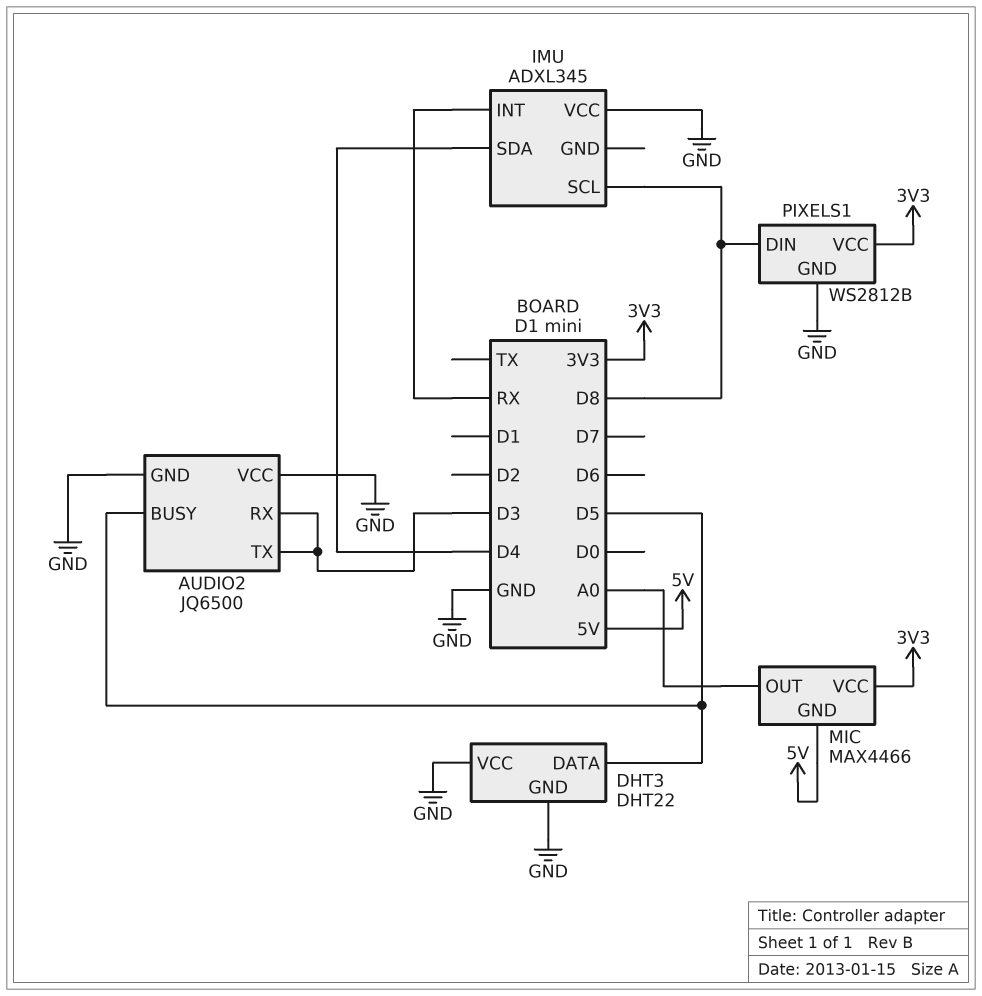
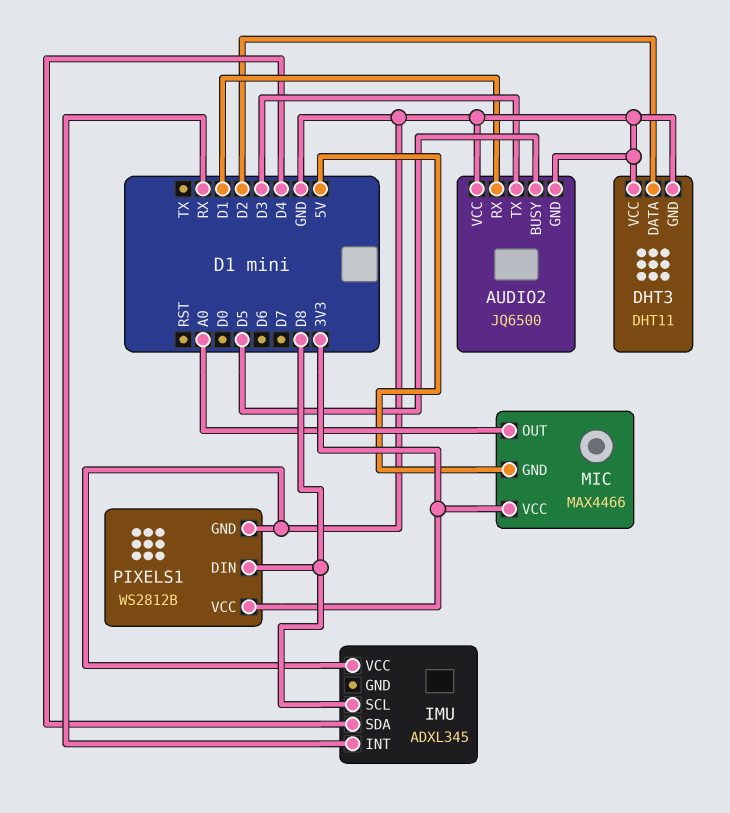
AUDIO2 pin RX: D3 -> D1
DHT3: DHT22 -> DHT11
DHT3 pin DATA: D5 -> D2

